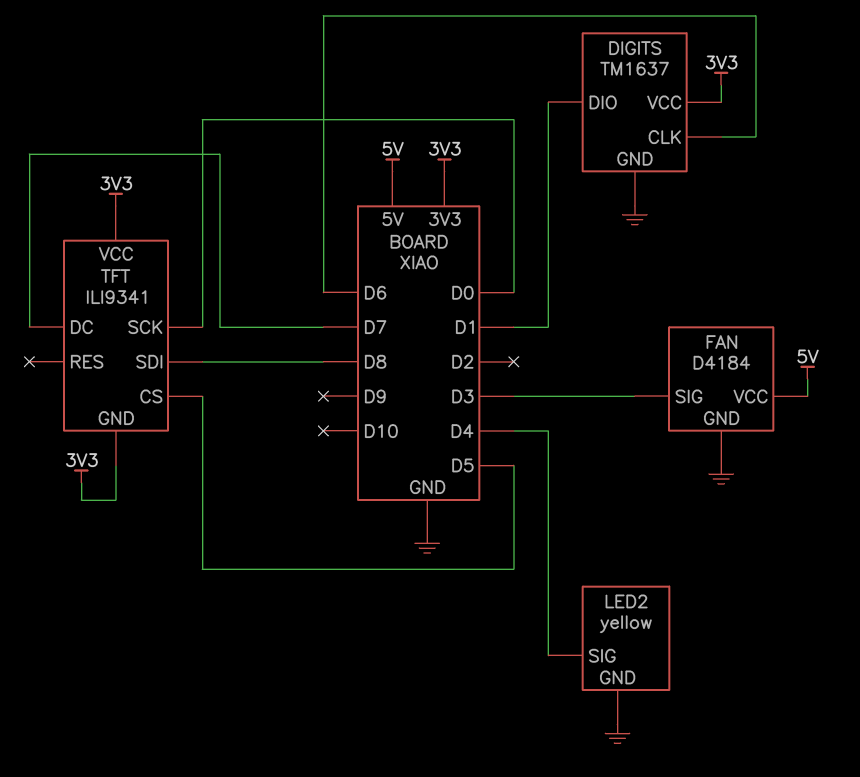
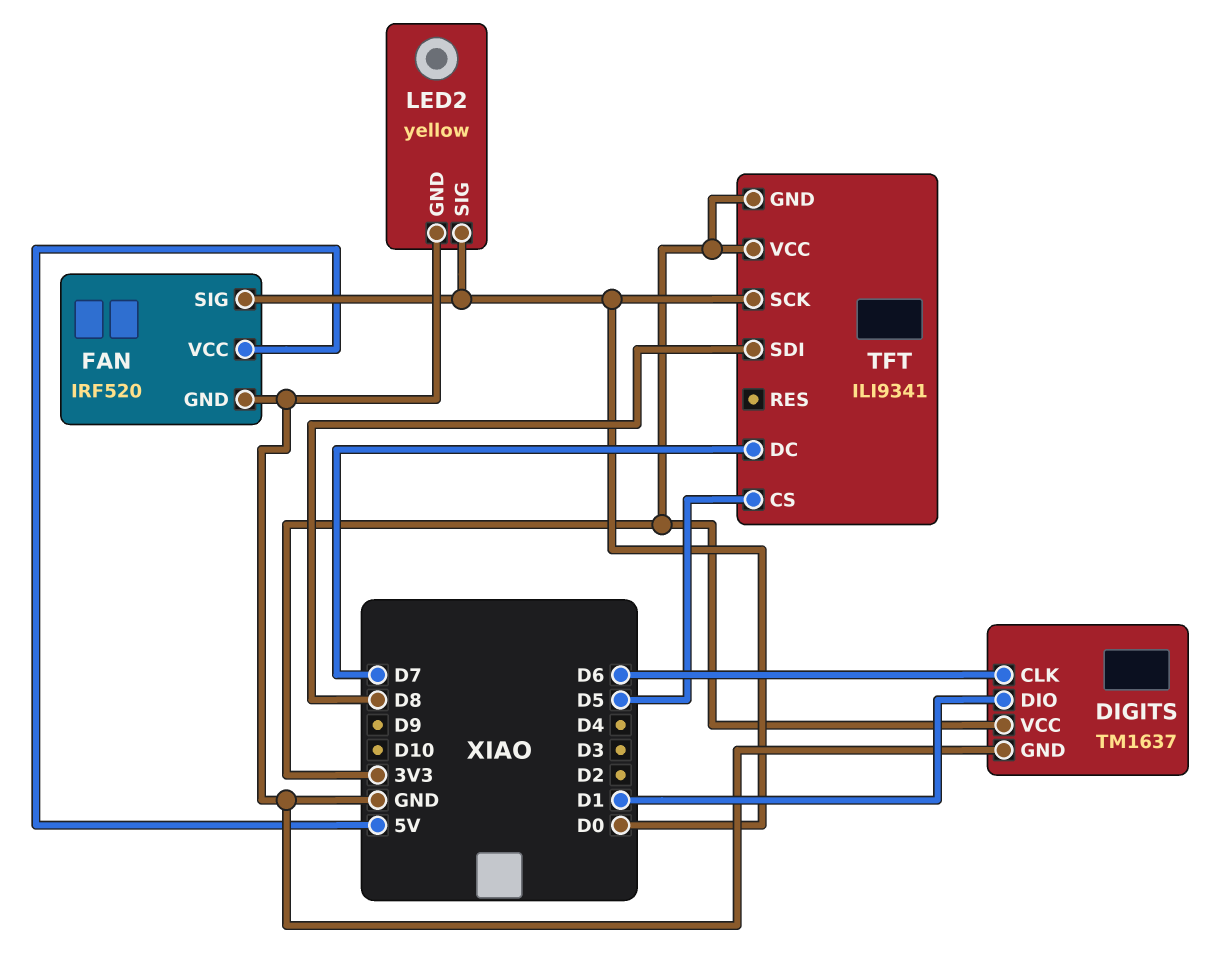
FAN: D4184 -> IRF520
FAN pin SIG: D3 -> D0
LED2 pin SIG: D4 -> D0

